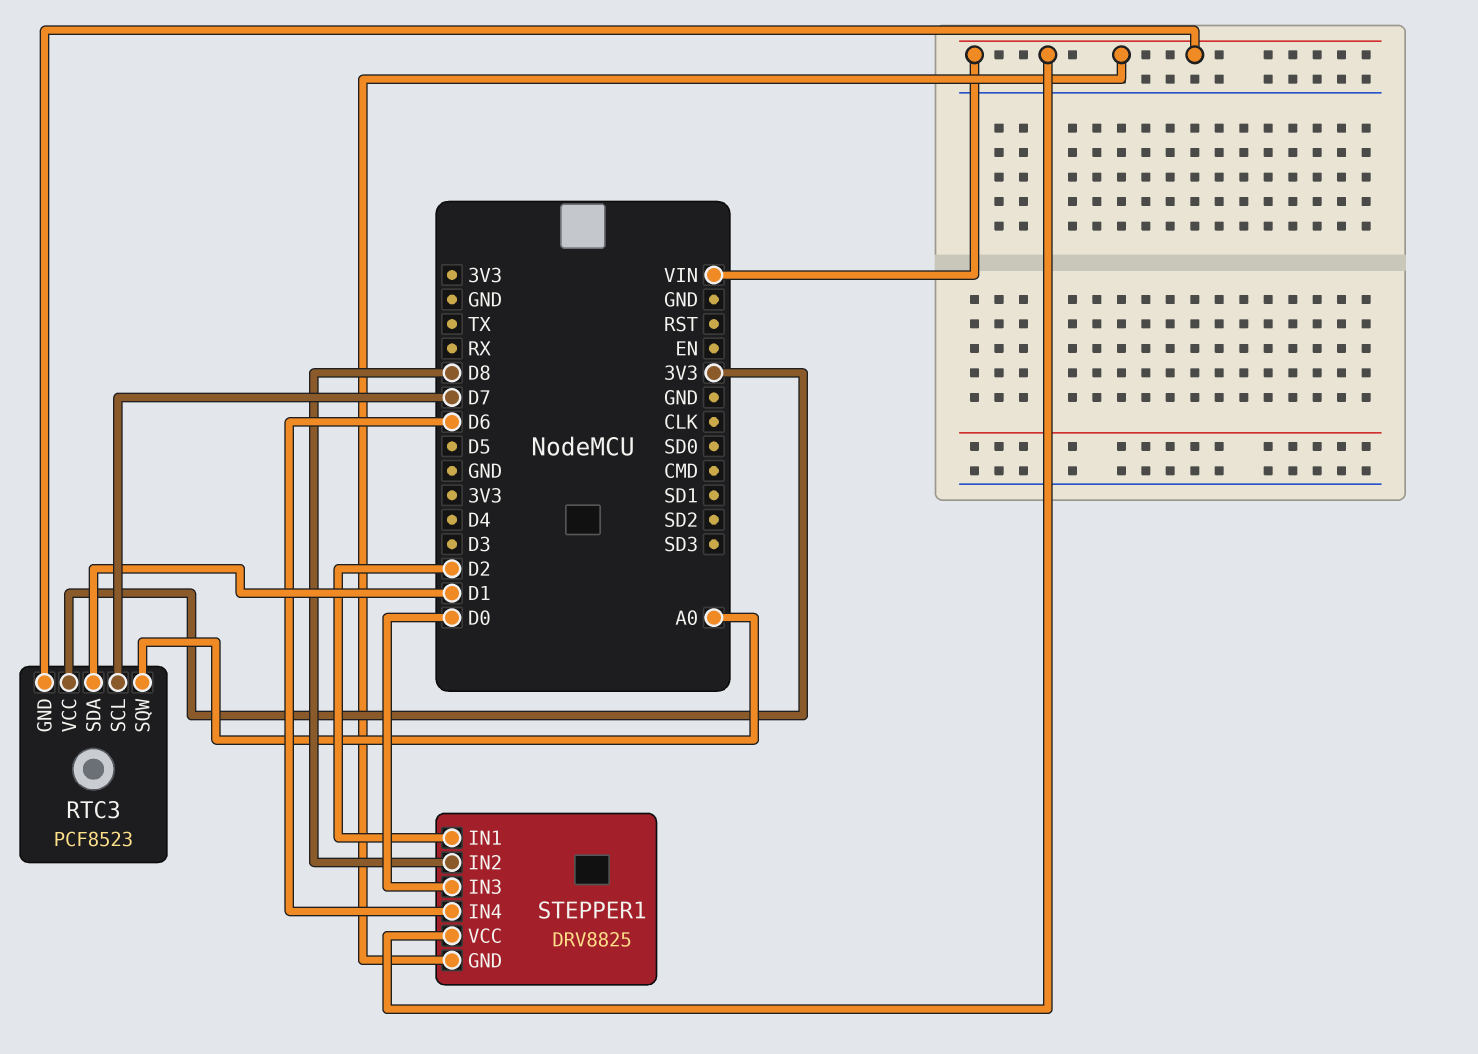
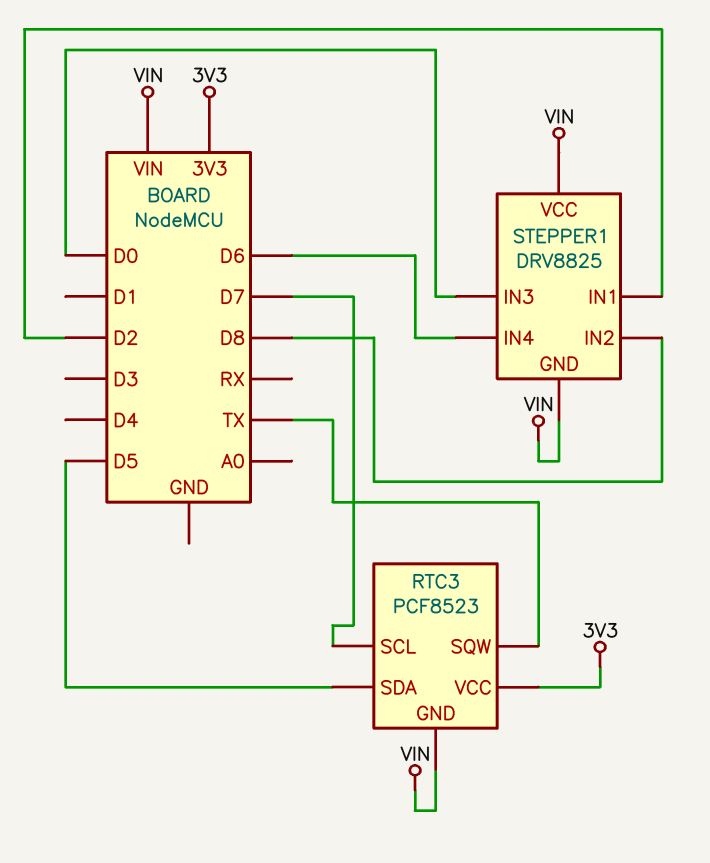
RTC3 pin SDA: D1 -> D5
RTC3 pin SQW: A0 -> TX

